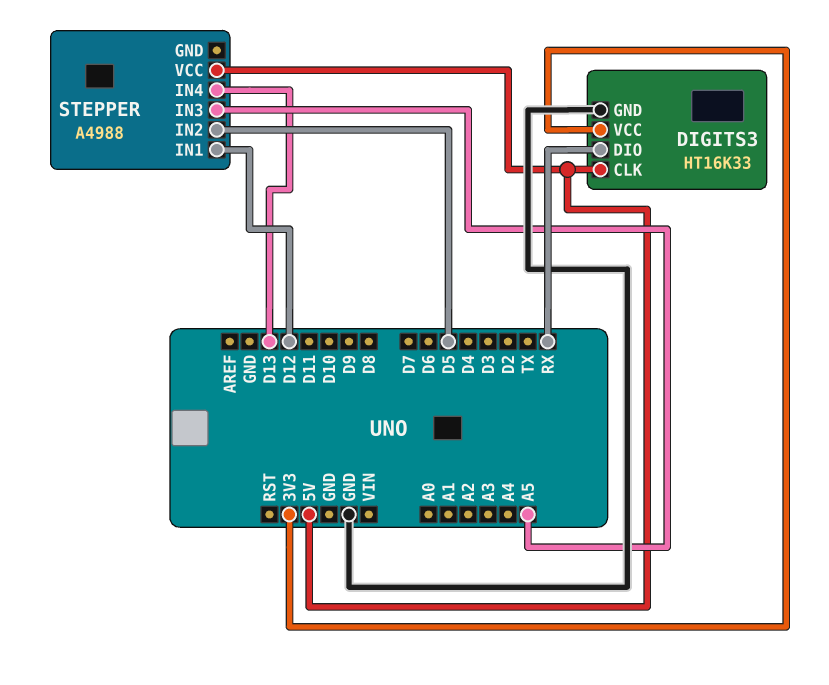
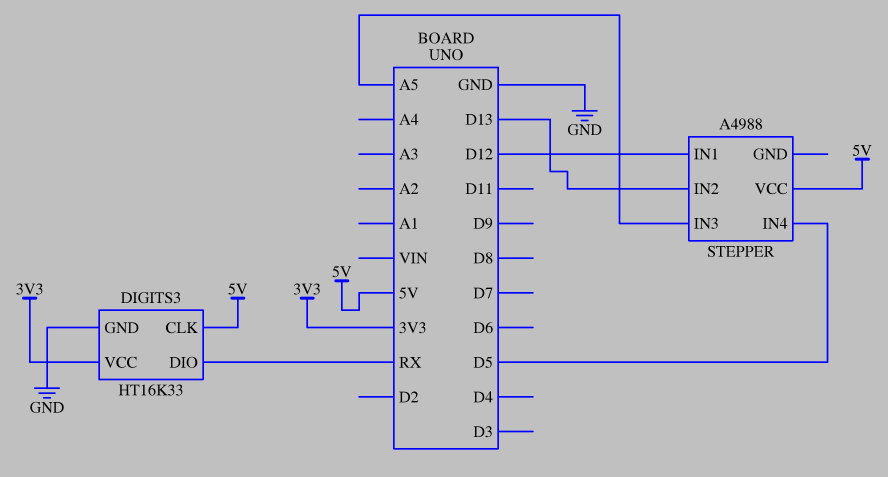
STEPPER pin IN2: D5 -> D13
STEPPER pin IN4: D13 -> D5

